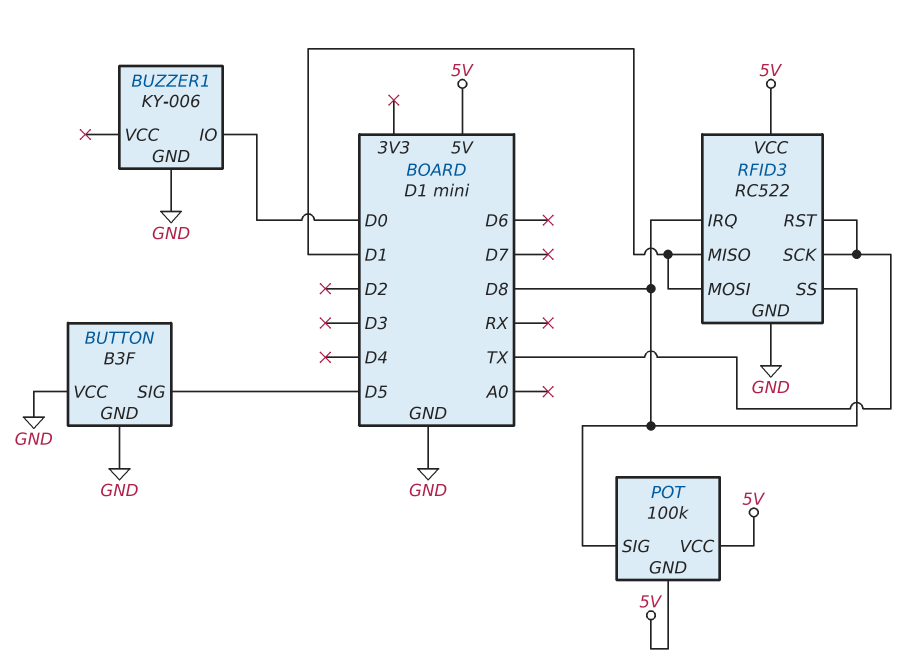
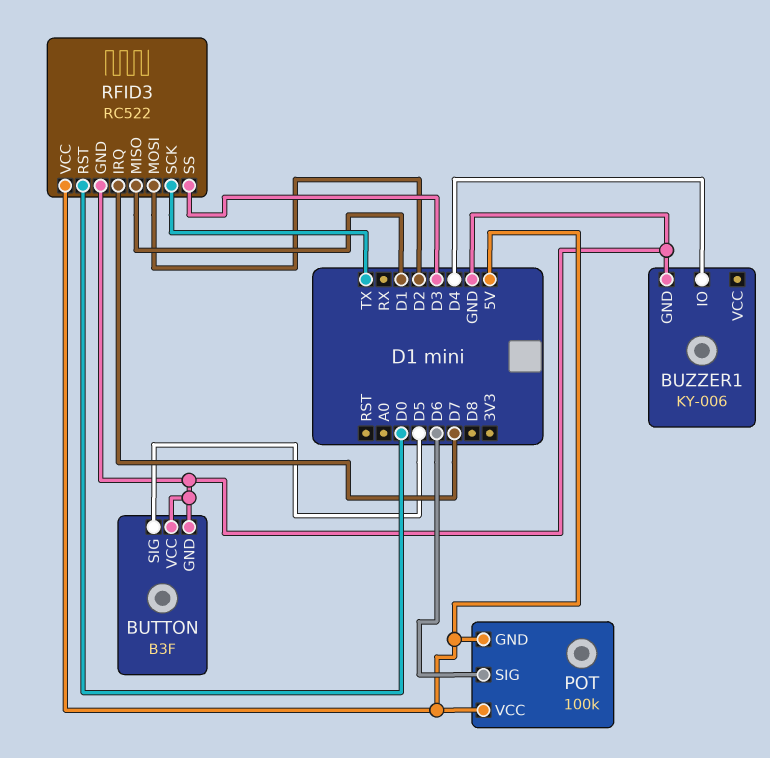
BUZZER1 pin IO: D0 -> D4
POT pin SIG: D8 -> D6
RFID3 pin IRQ: D8 -> D7
RFID3 pin MOSI: D1 -> D2
RFID3 pin RST: TX -> D0
RFID3 pin SS: D8 -> D3

